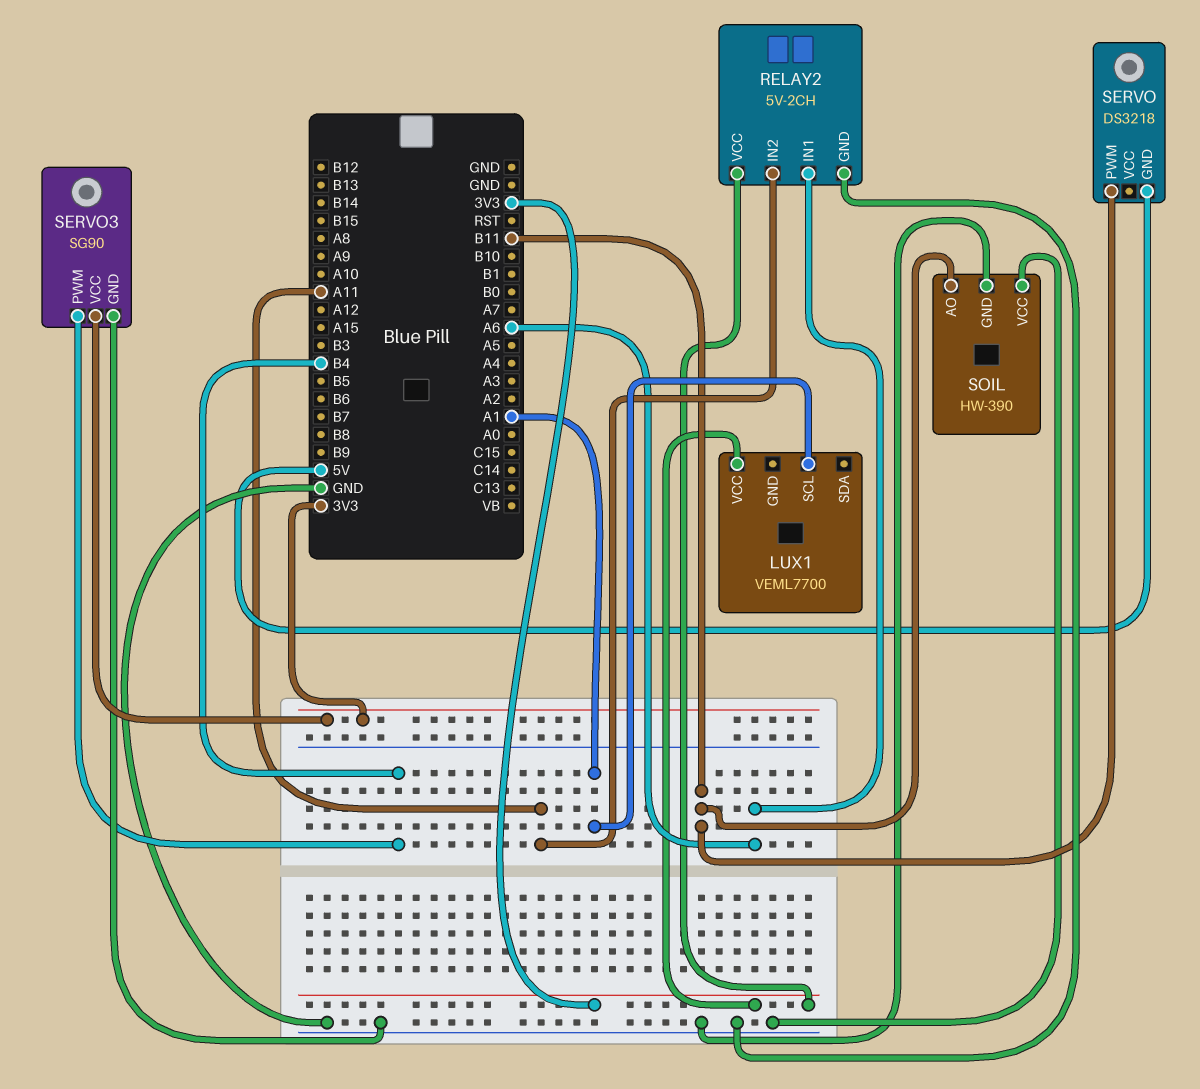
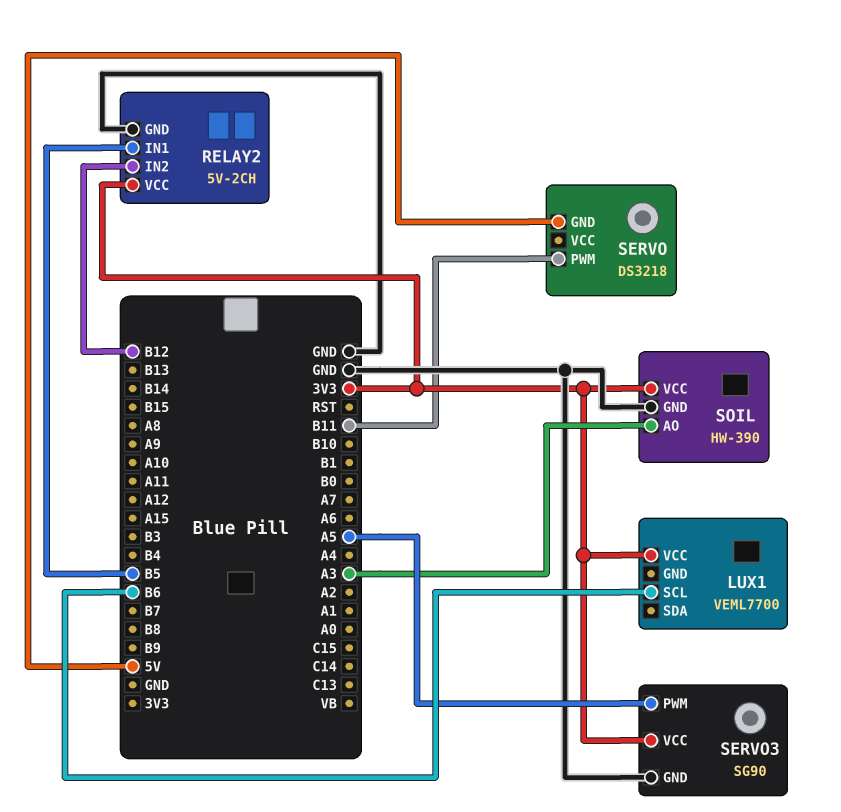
LUX1 pin SCL: A1 -> B6
RELAY2 pin IN1: A6 -> B5
RELAY2 pin IN2: A11 -> B12
SERVO3 pin PWM: B4 -> A5
SOIL pin AO: B11 -> A3
SOIL pin VCC: GND -> 3V3

